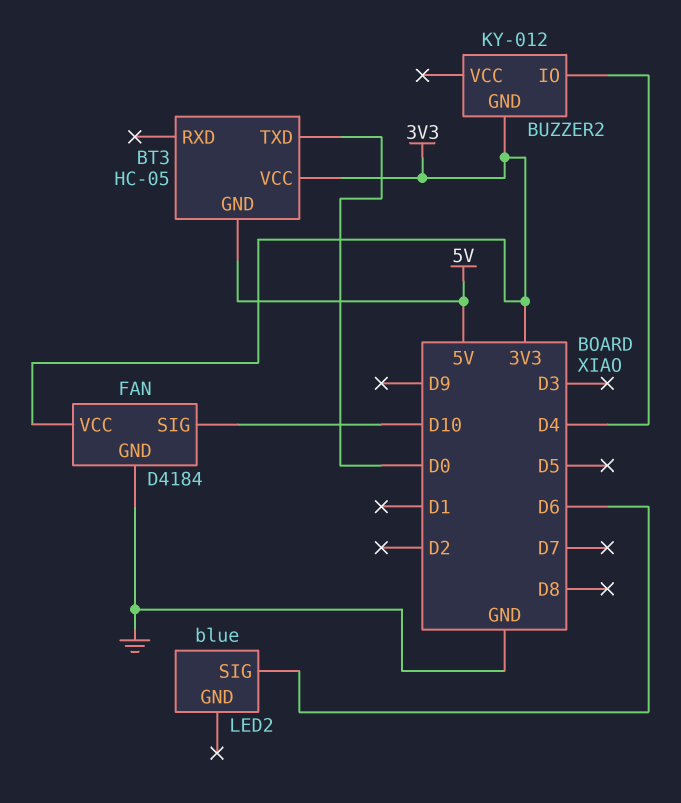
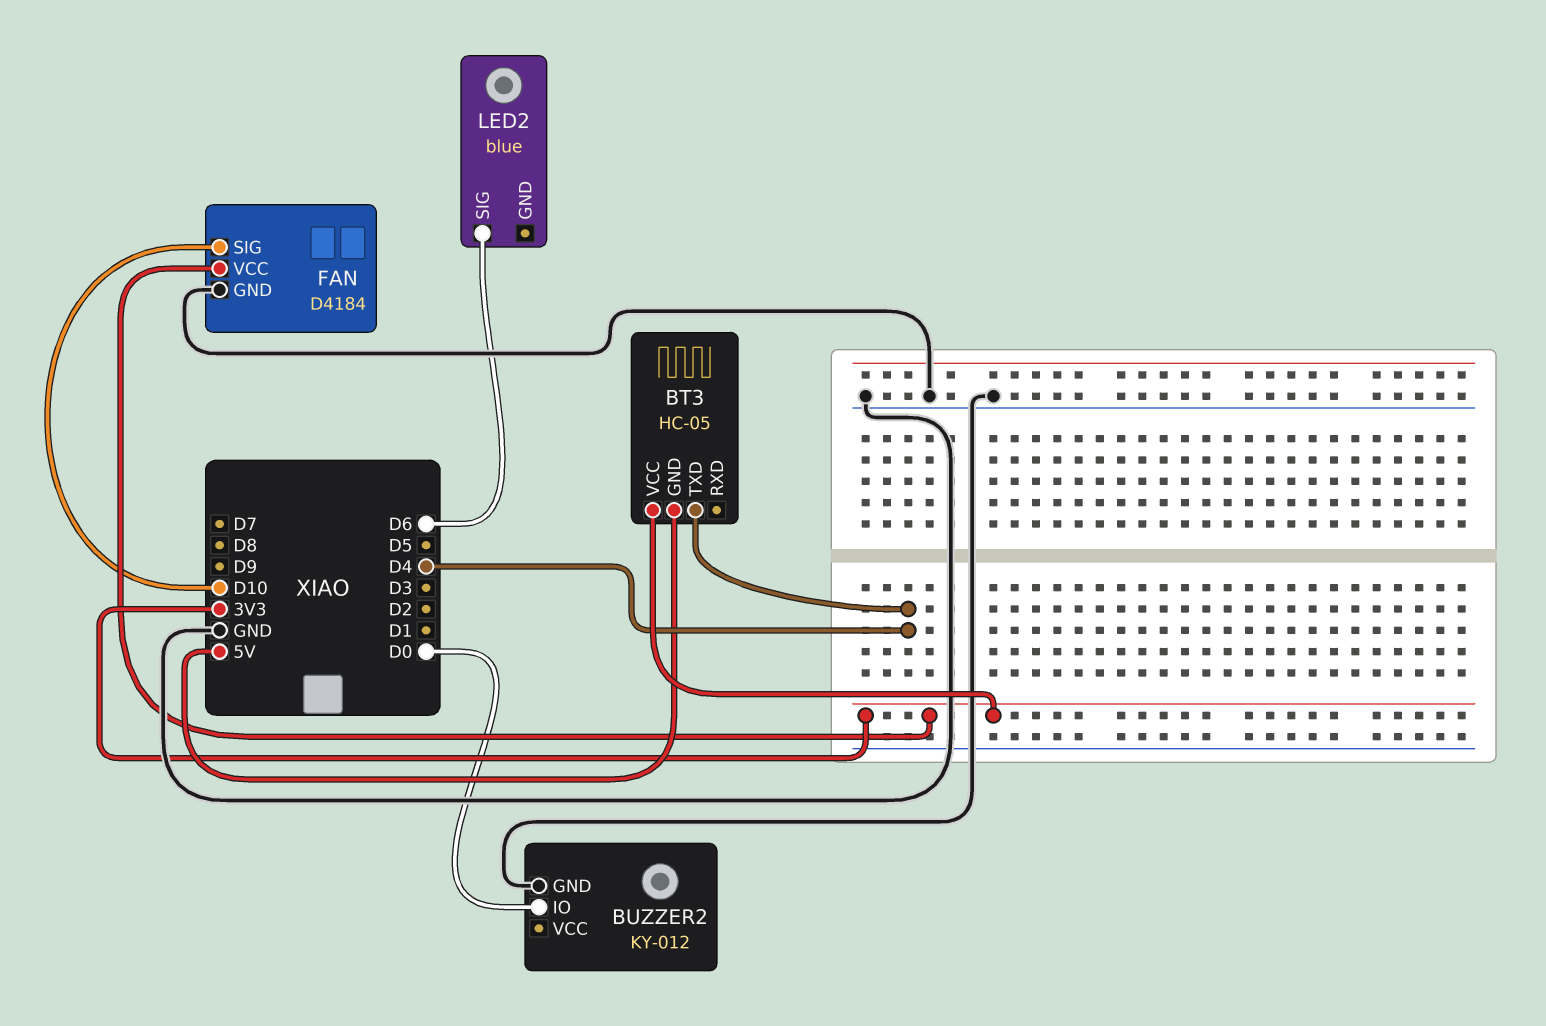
BT3 pin TXD: D0 -> D4
BUZZER2 pin GND: 3V3 -> GND
BUZZER2 pin IO: D4 -> D0

